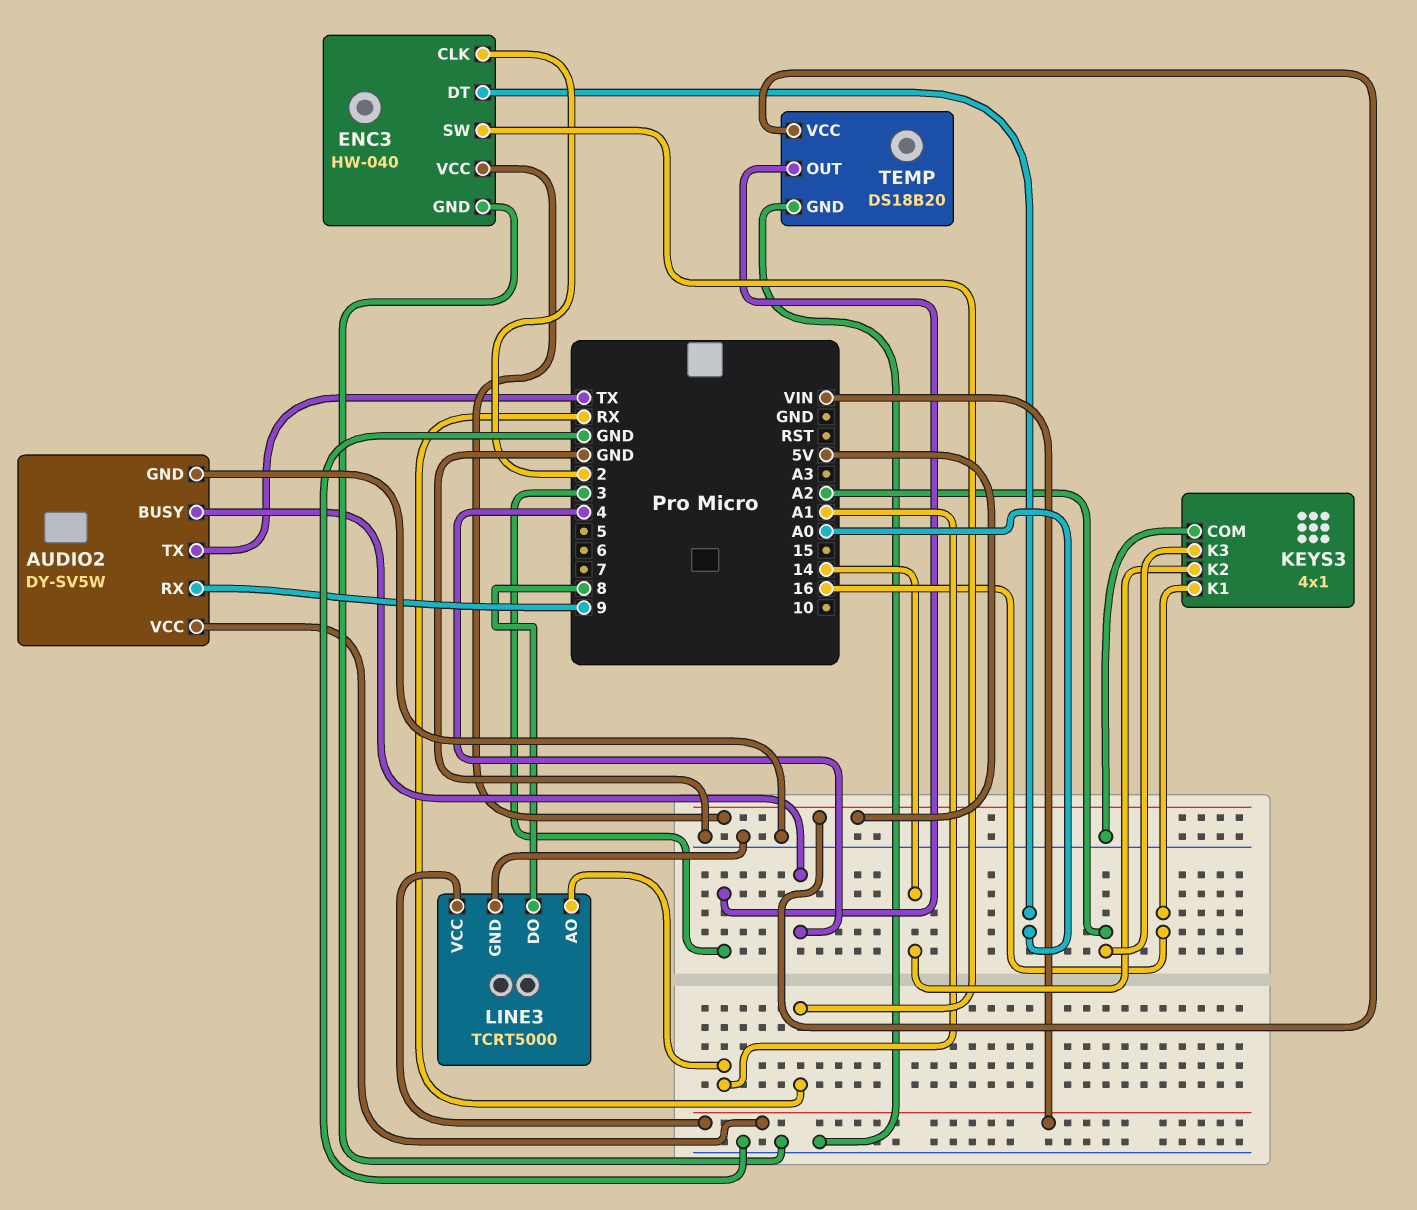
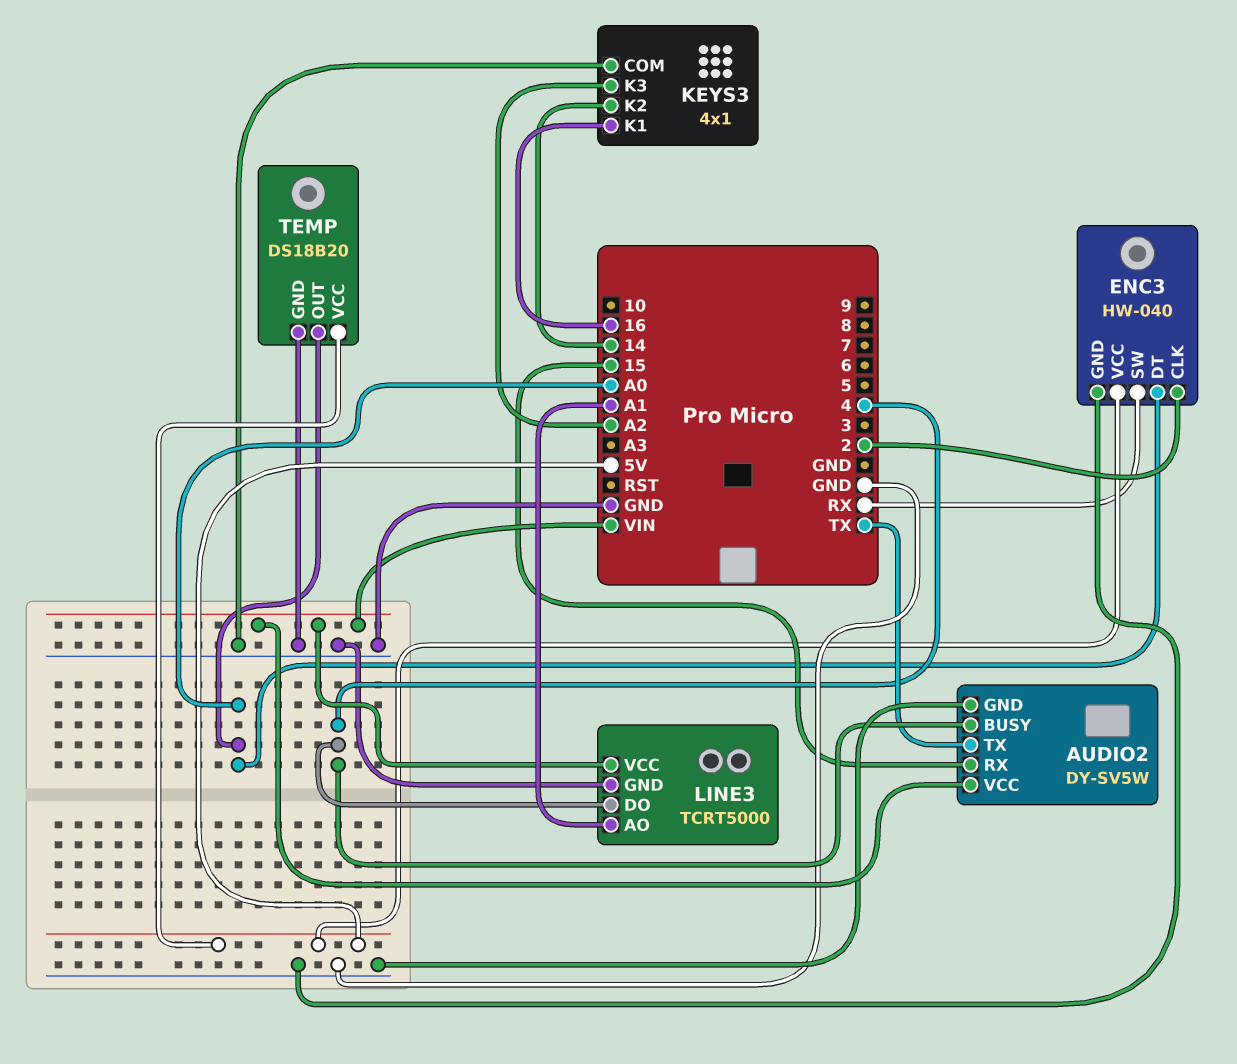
AUDIO2 pin RX: 9 -> 15
LINE3 pin DO: 8 -> 4
TEMP pin OUT: 3 -> A0

